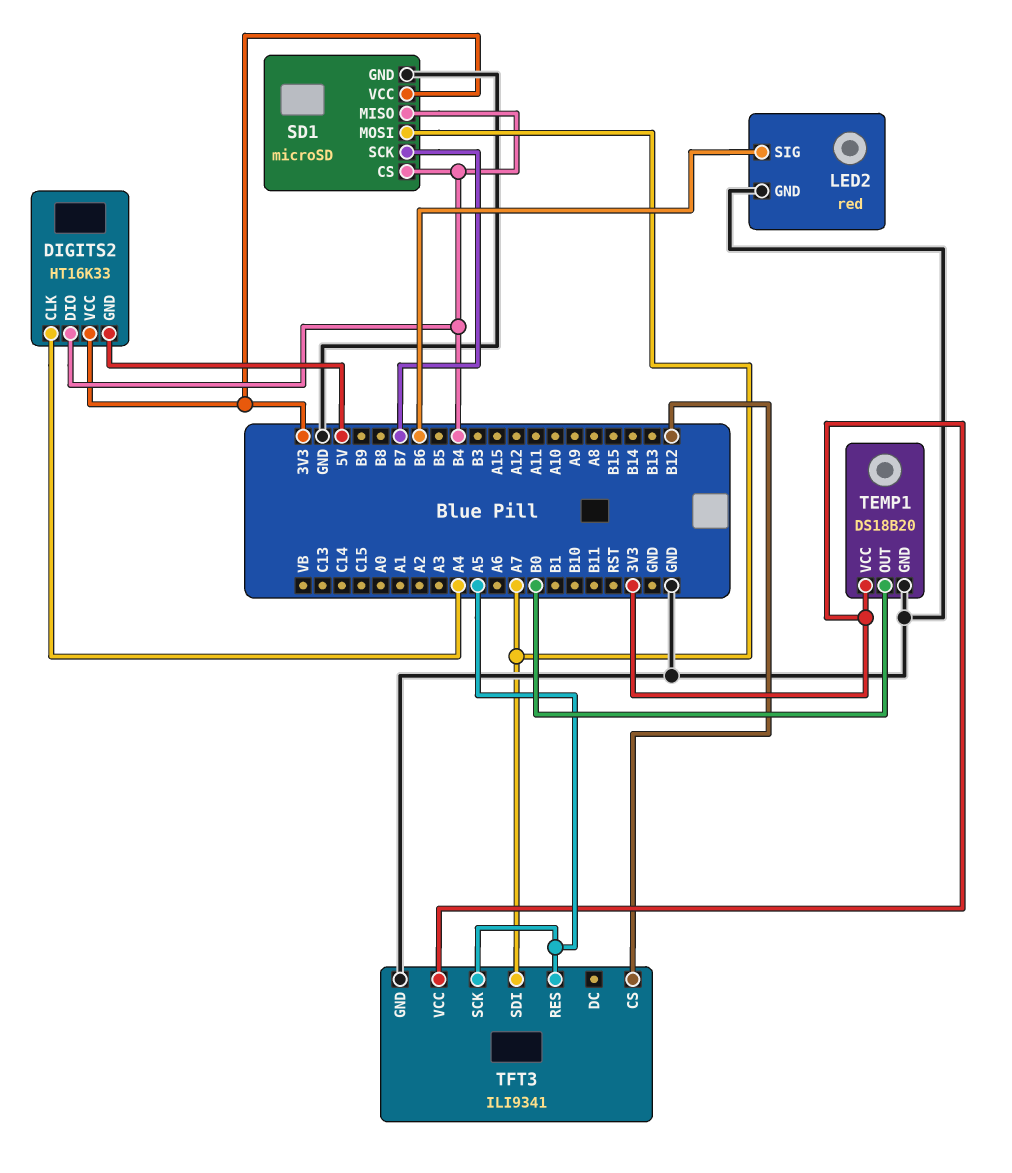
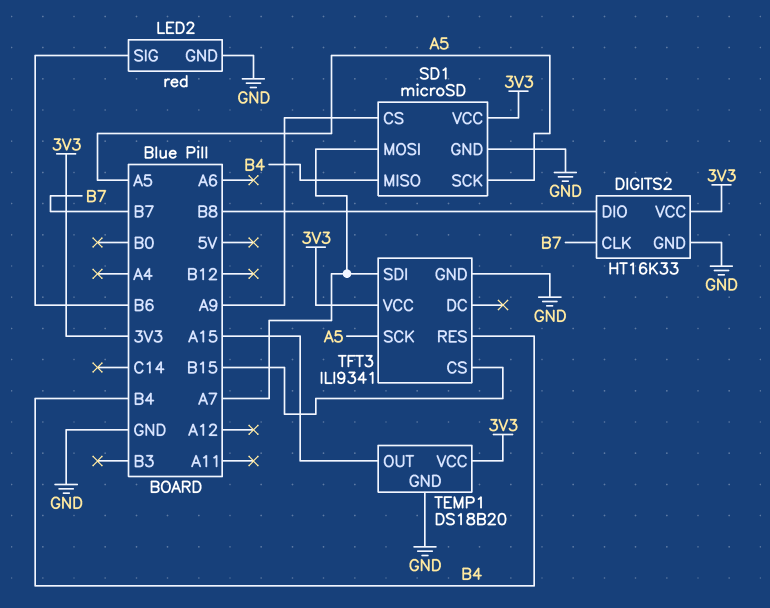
DIGITS2 pin CLK: A4 -> B7
DIGITS2 pin DIO: B4 -> B8
DIGITS2 pin GND: 5V -> GND
SD1 pin CS: B4 -> A9
SD1 pin SCK: B7 -> A5
TEMP1 pin OUT: B0 -> A15
TFT3 pin CS: B12 -> B15
TFT3 pin RES: A5 -> B4

